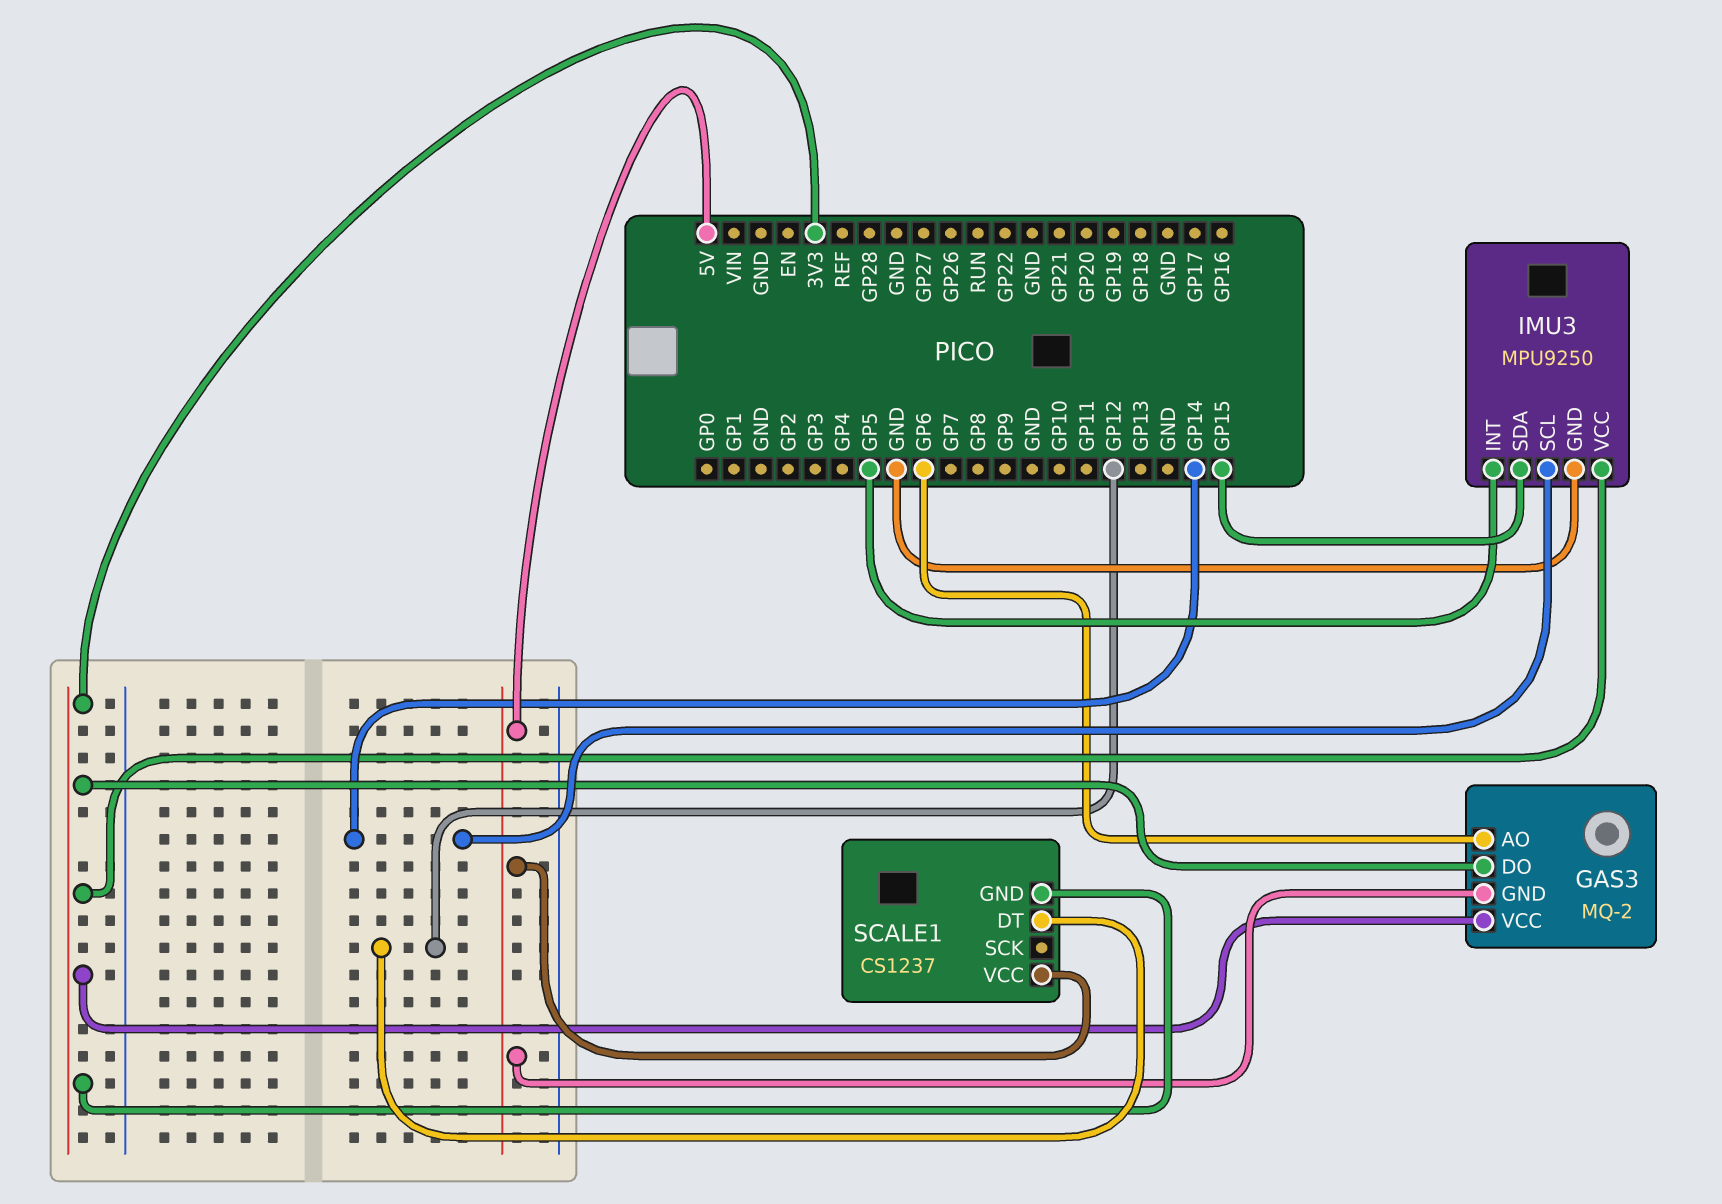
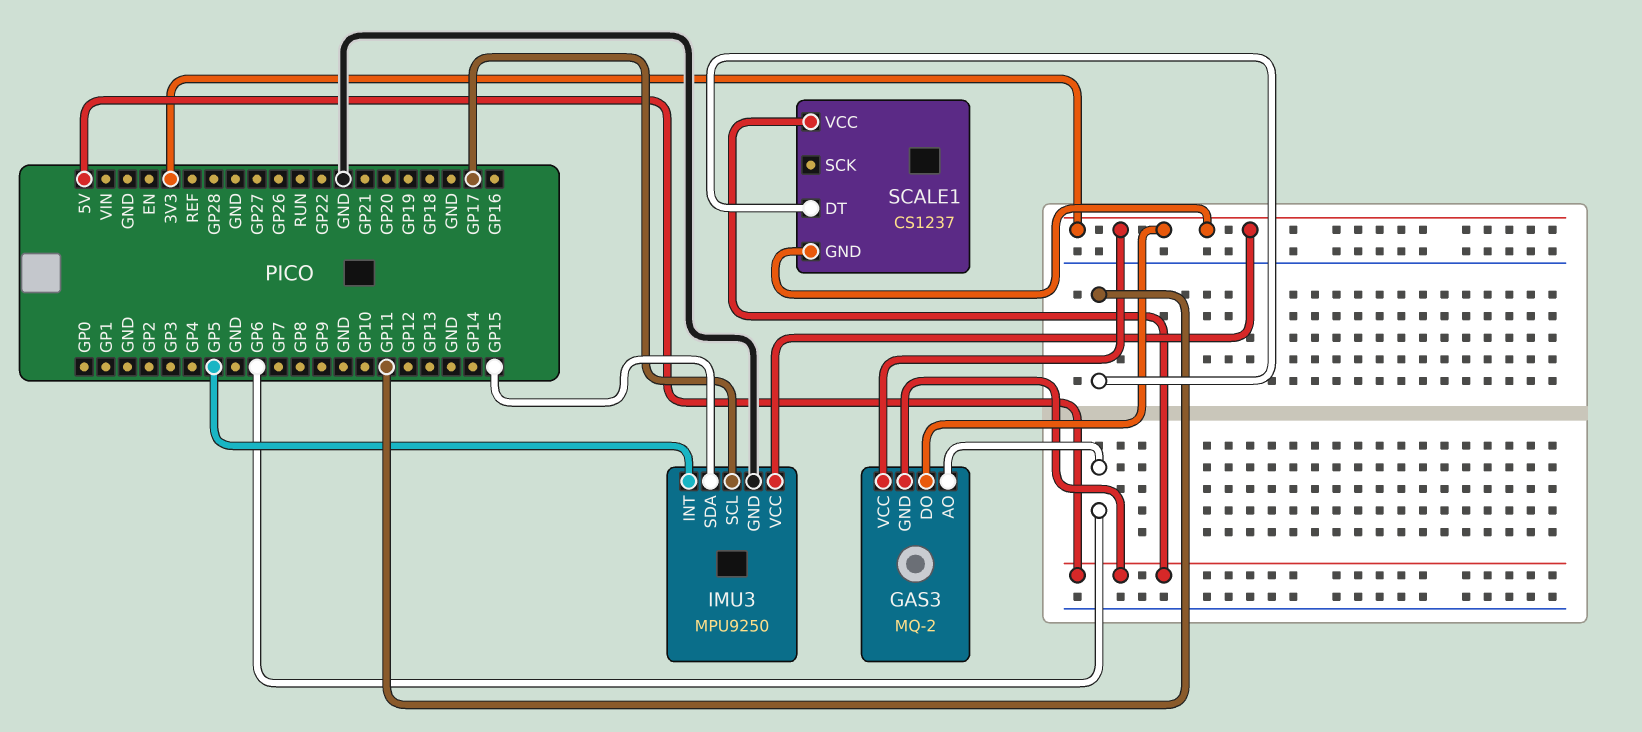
IMU3 pin SCL: GP14 -> GP17
SCALE1 pin DT: GP12 -> GP11

